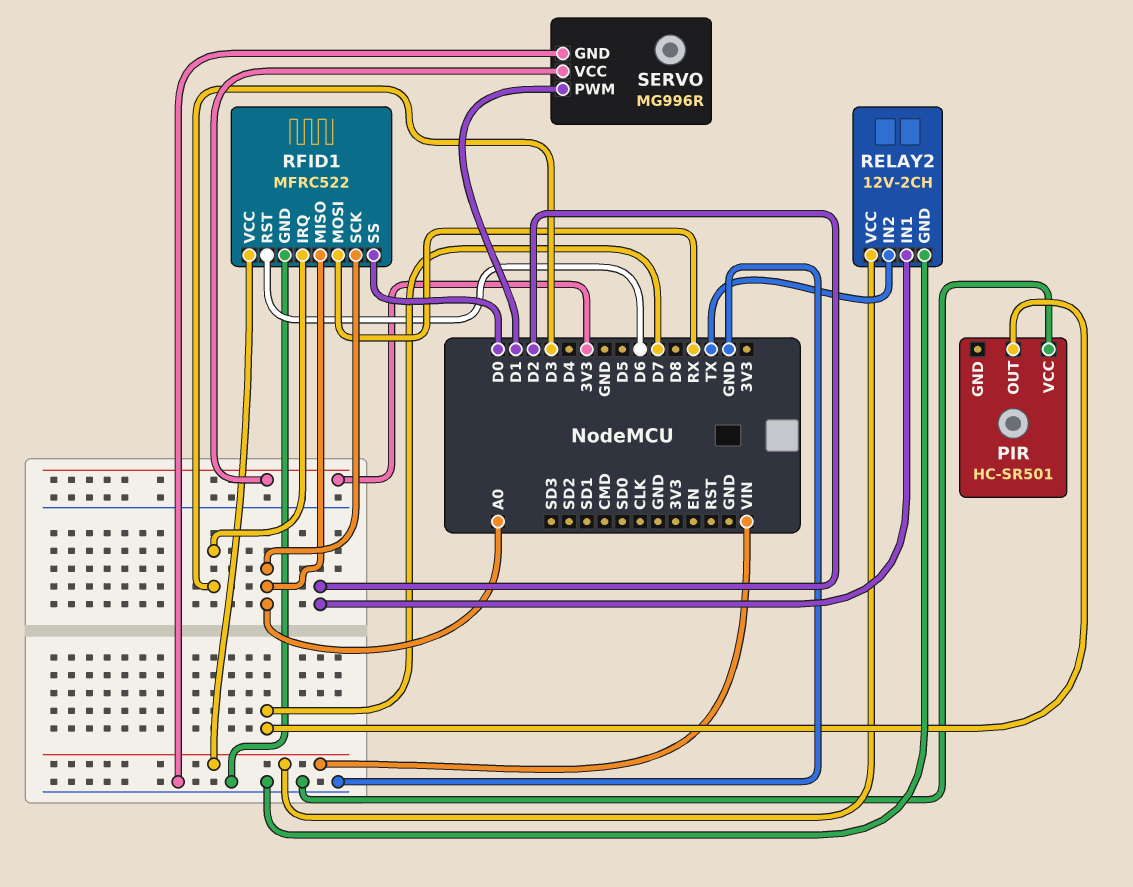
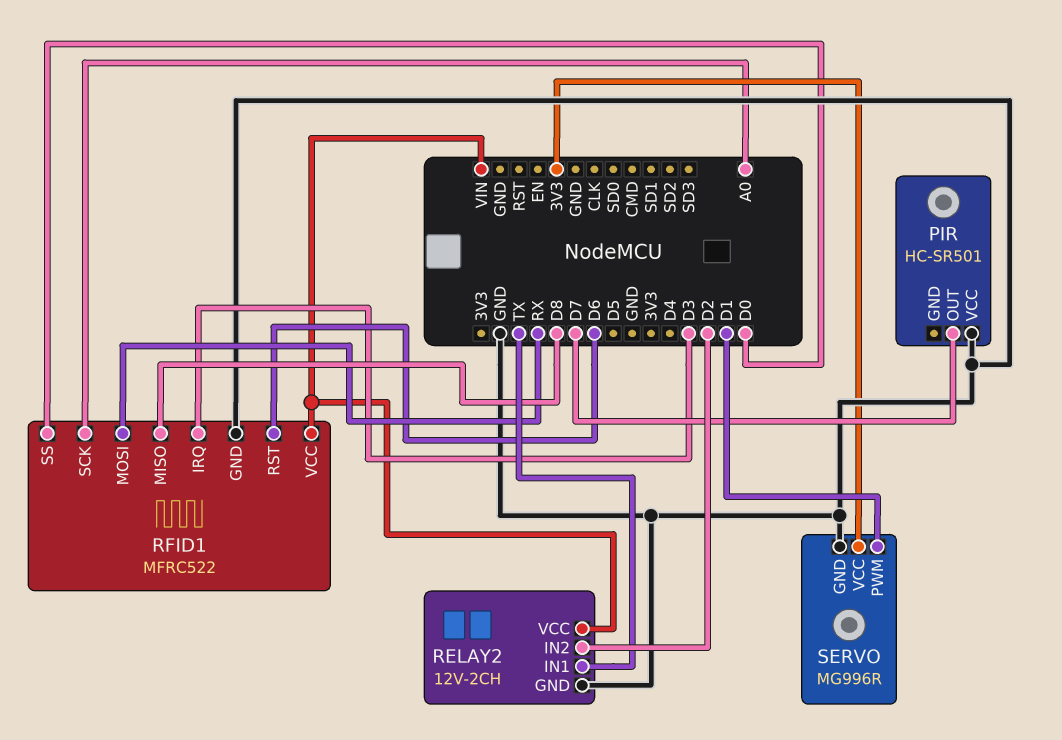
RELAY2 pin IN1: D2 -> TX
RELAY2 pin IN2: TX -> D2
RFID1 pin MISO: A0 -> D8

